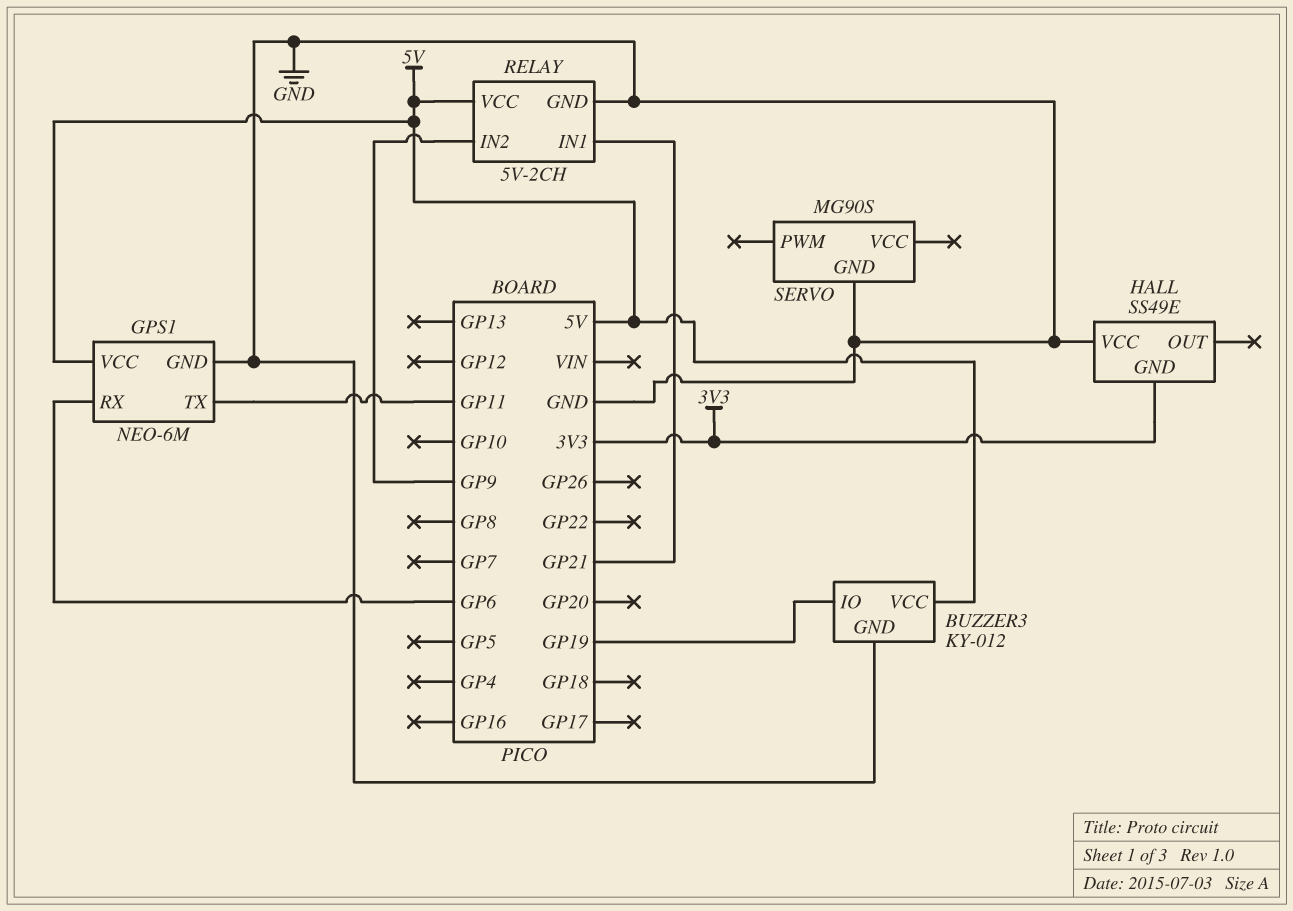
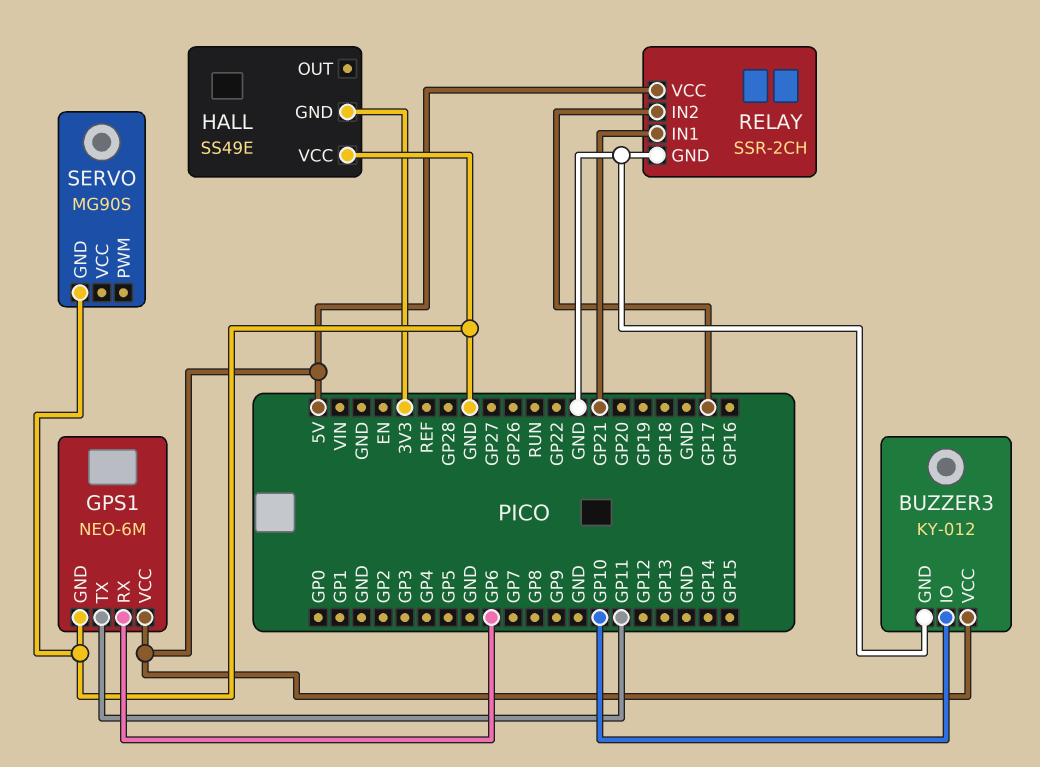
BUZZER3 pin IO: GP19 -> GP10
RELAY: 5V-2CH -> SSR-2CH
RELAY pin IN2: GP9 -> GP17

